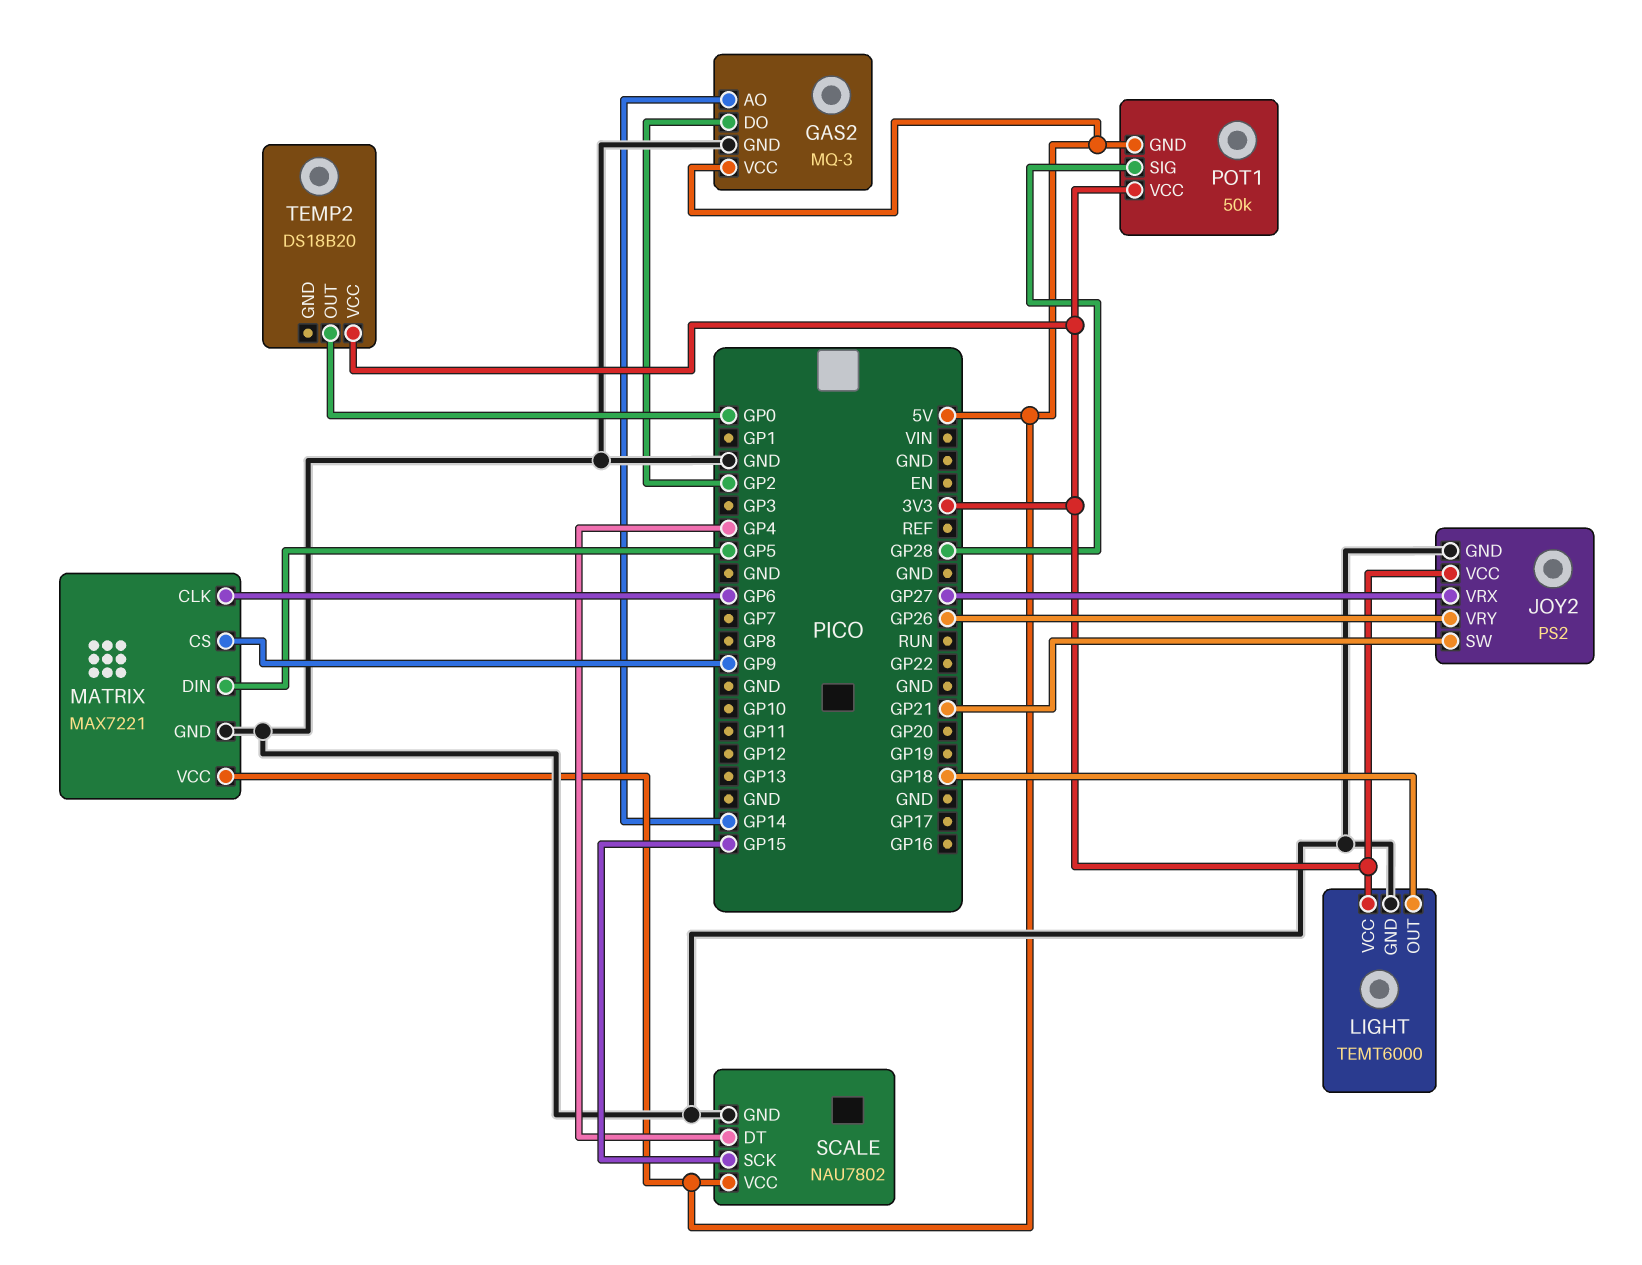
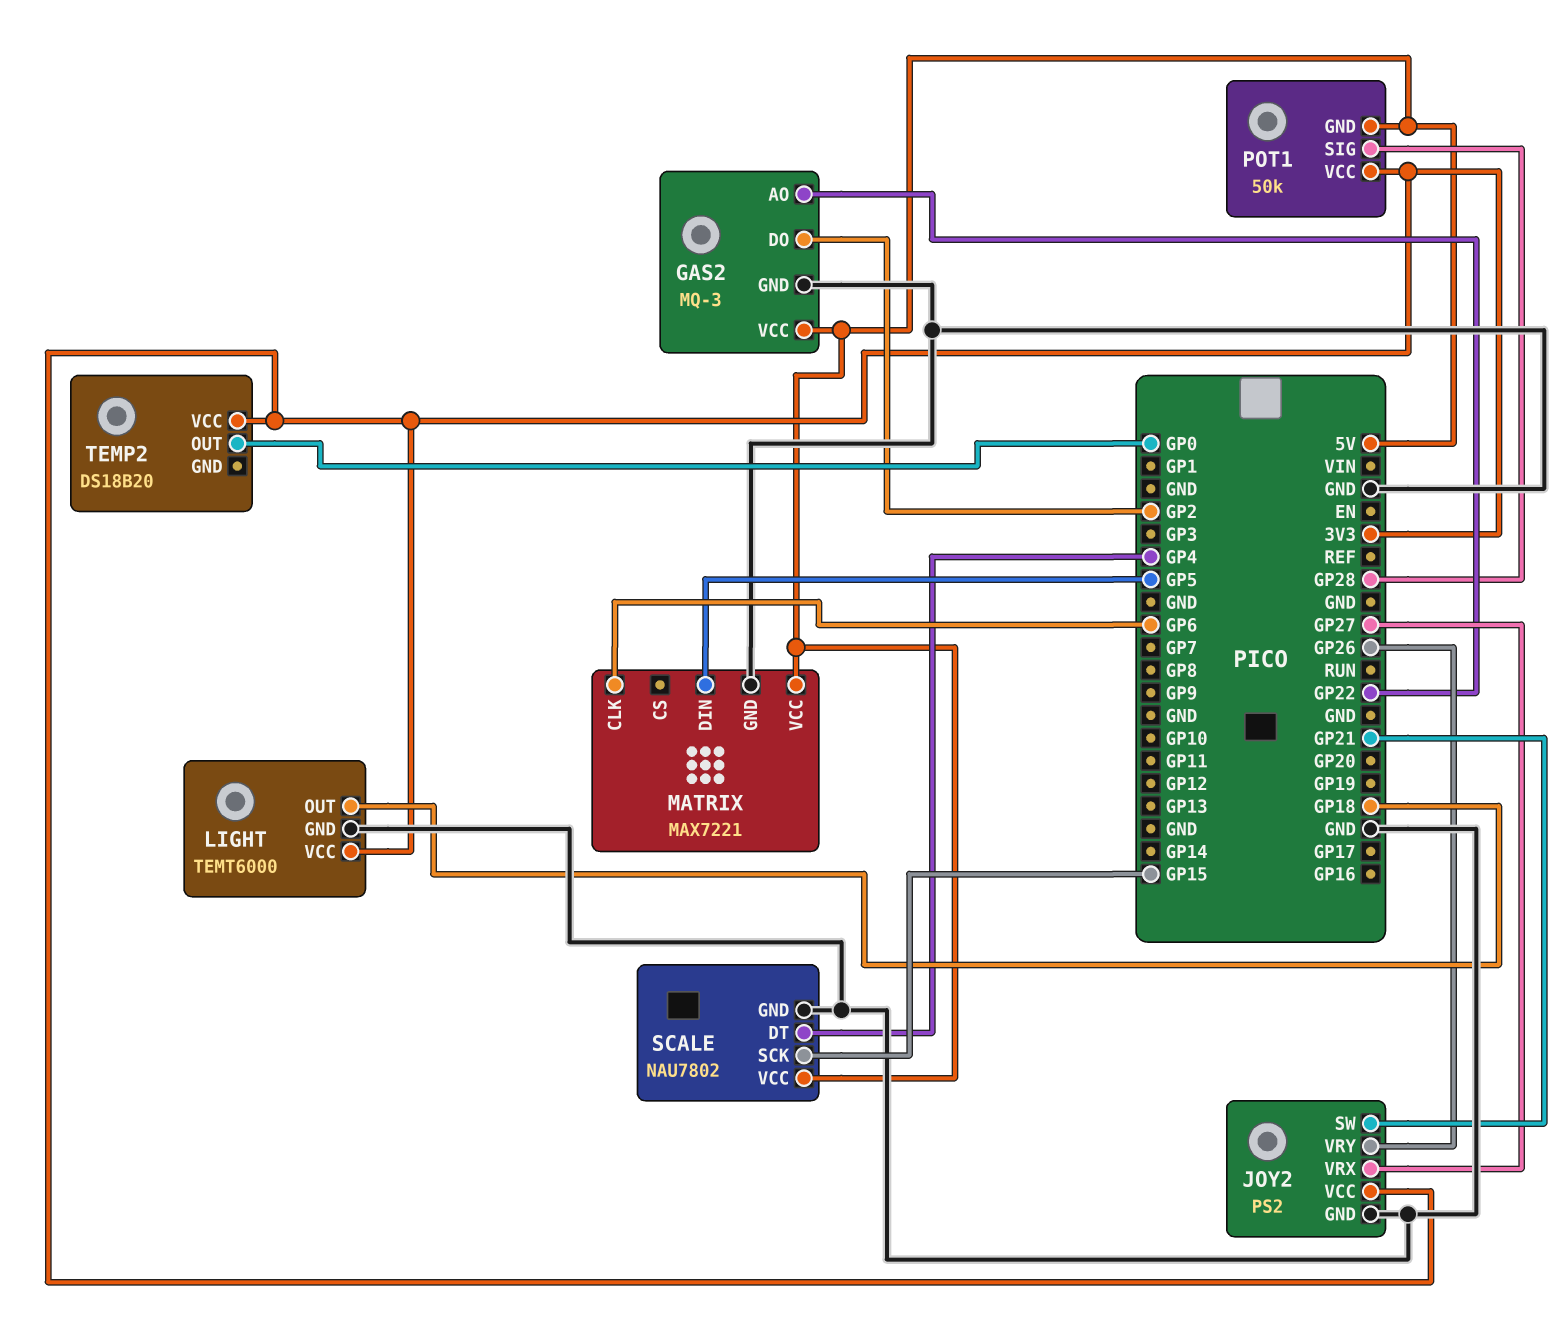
GAS2 pin AO: GP14 -> GP22
MATRIX pin CS: GP9 -> none

